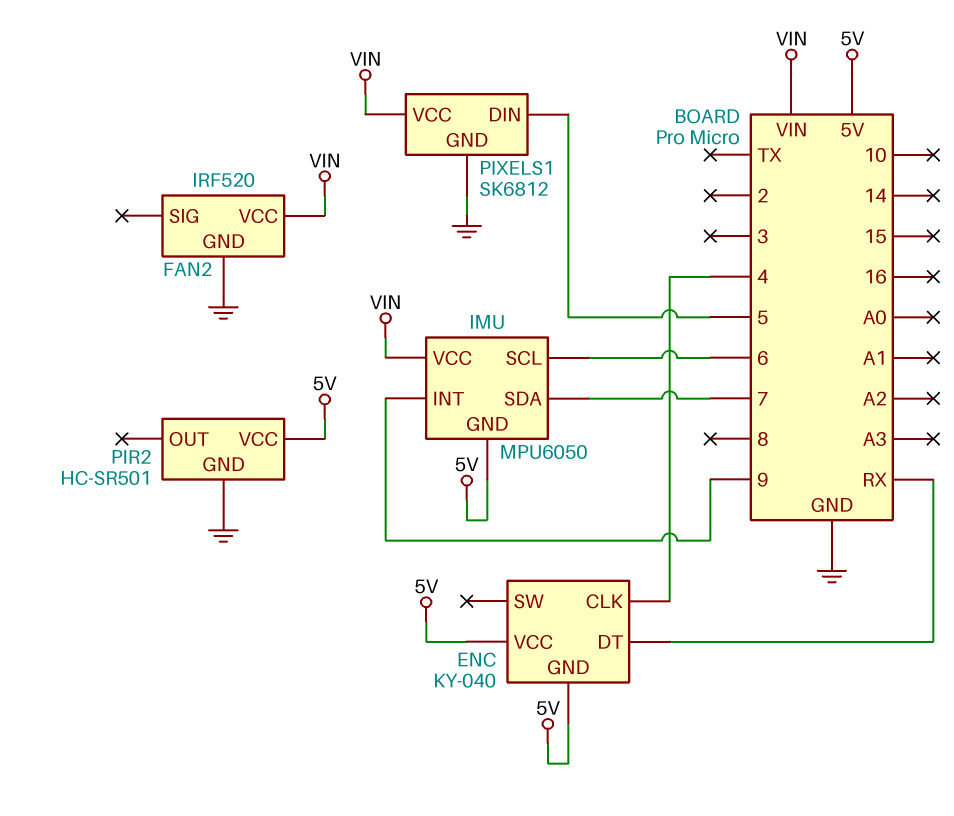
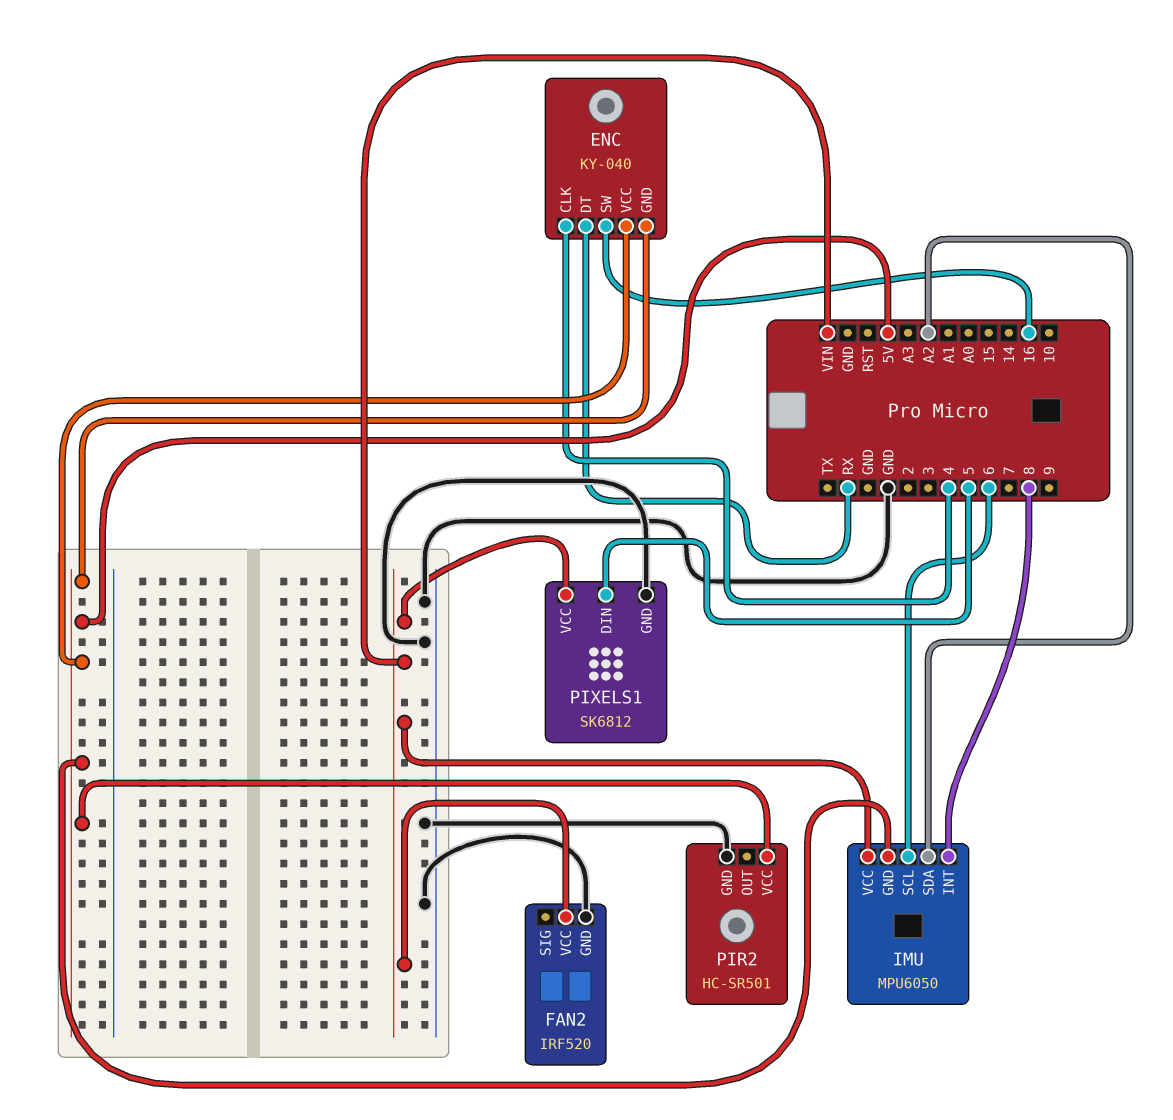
ENC pin SW: none -> 16
IMU pin INT: 9 -> 8
IMU pin SDA: 7 -> A2

